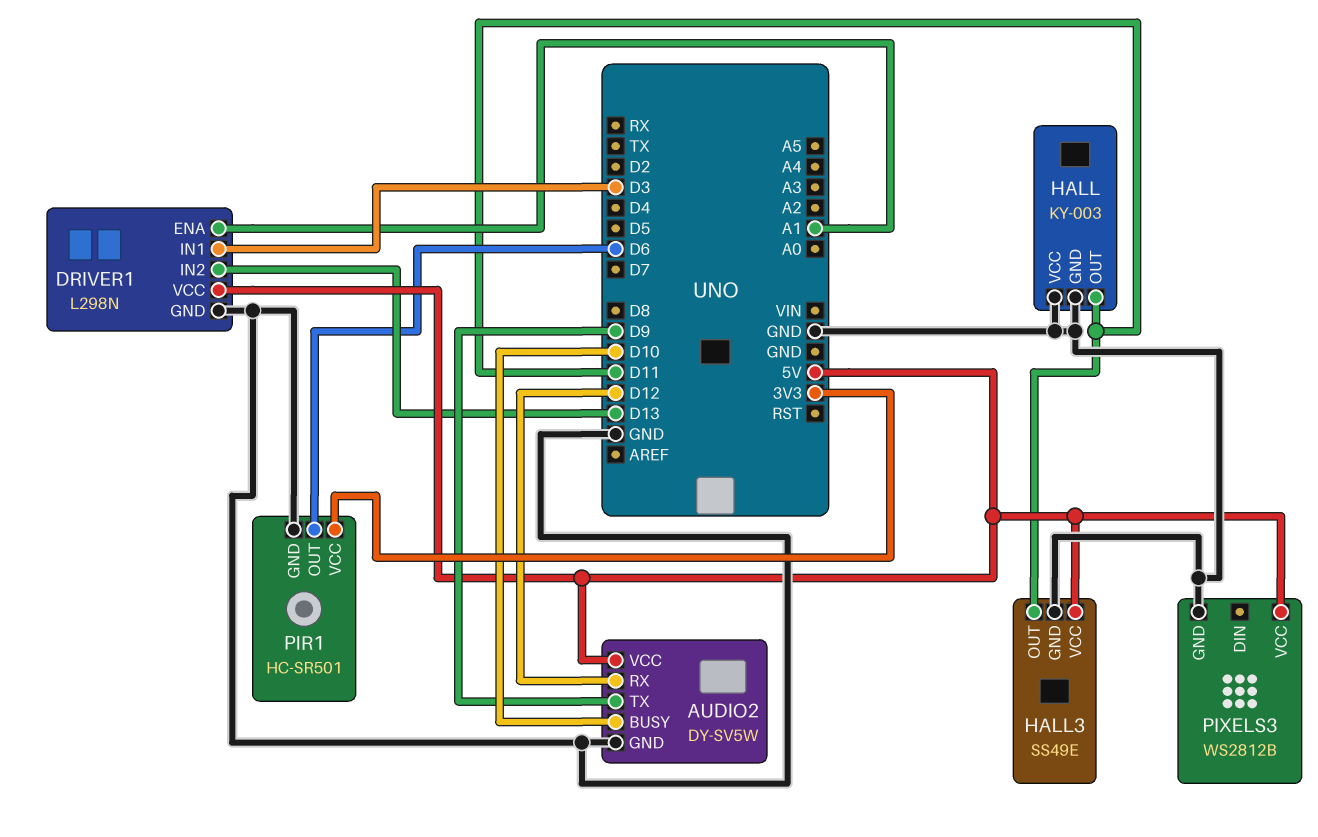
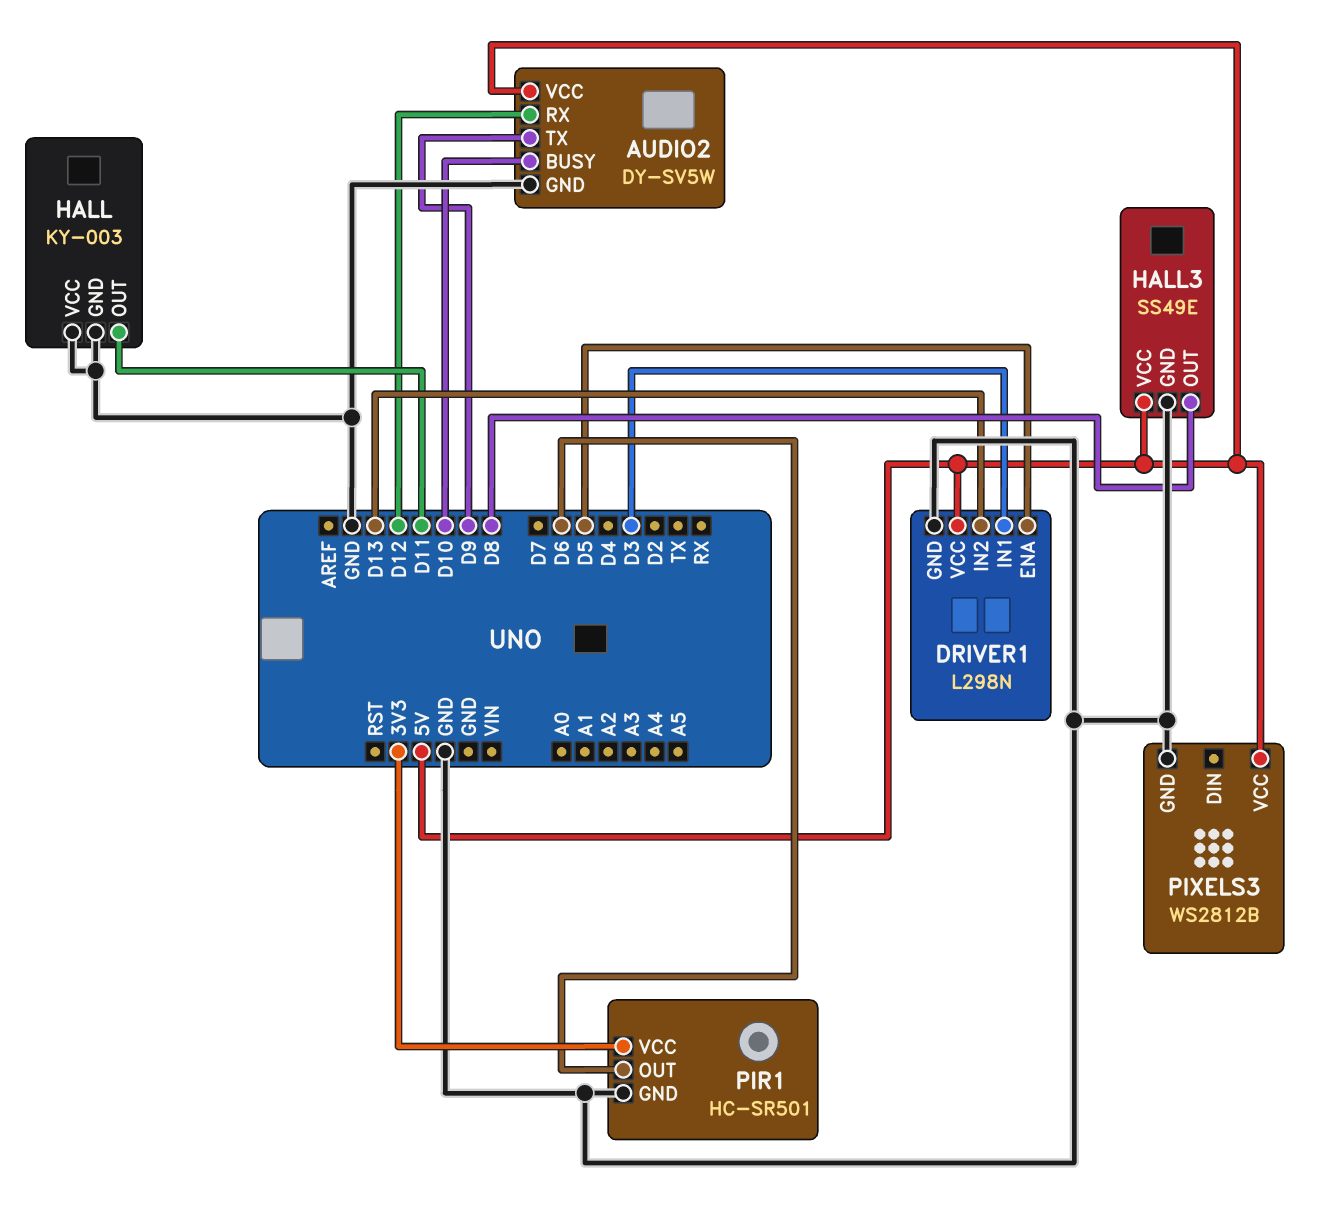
DRIVER1 pin ENA: A1 -> D5
HALL3 pin OUT: D11 -> D8

